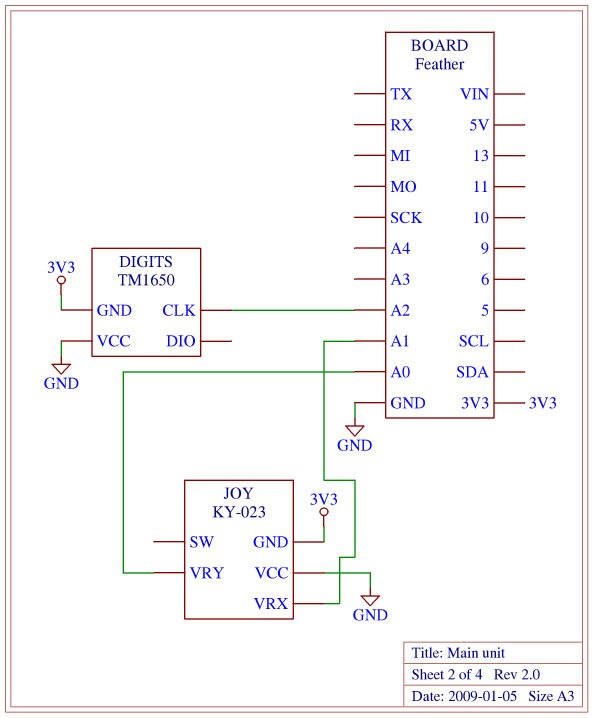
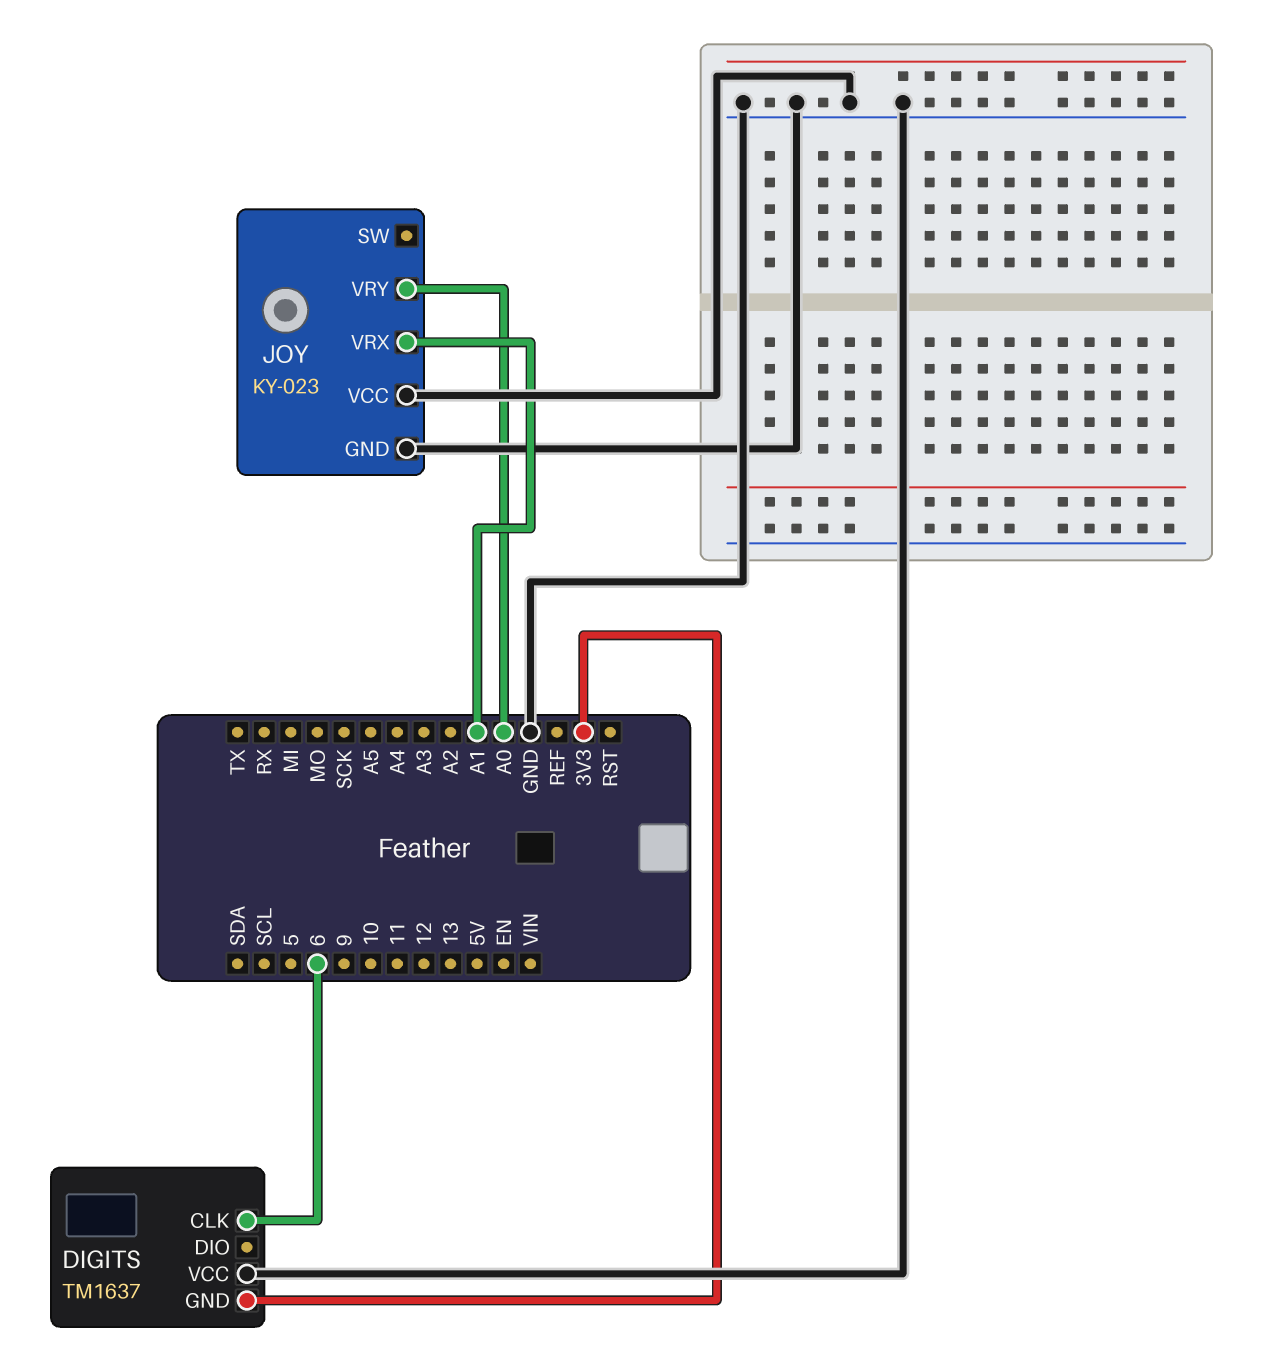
DIGITS: TM1650 -> TM1637
DIGITS pin CLK: A2 -> 6
JOY pin GND: 3V3 -> GND

